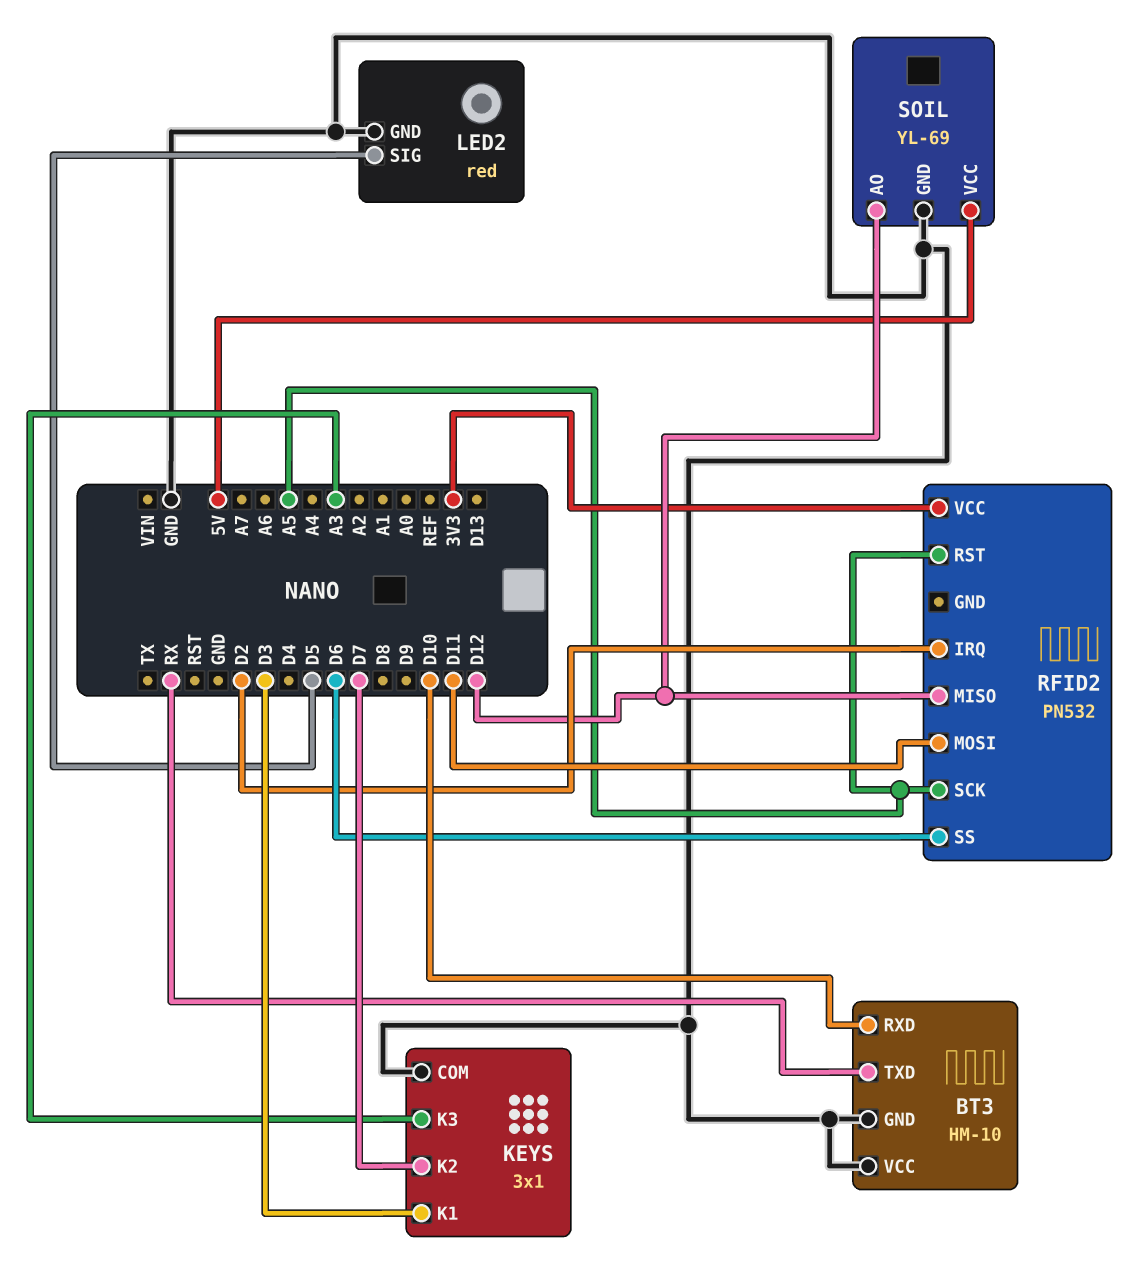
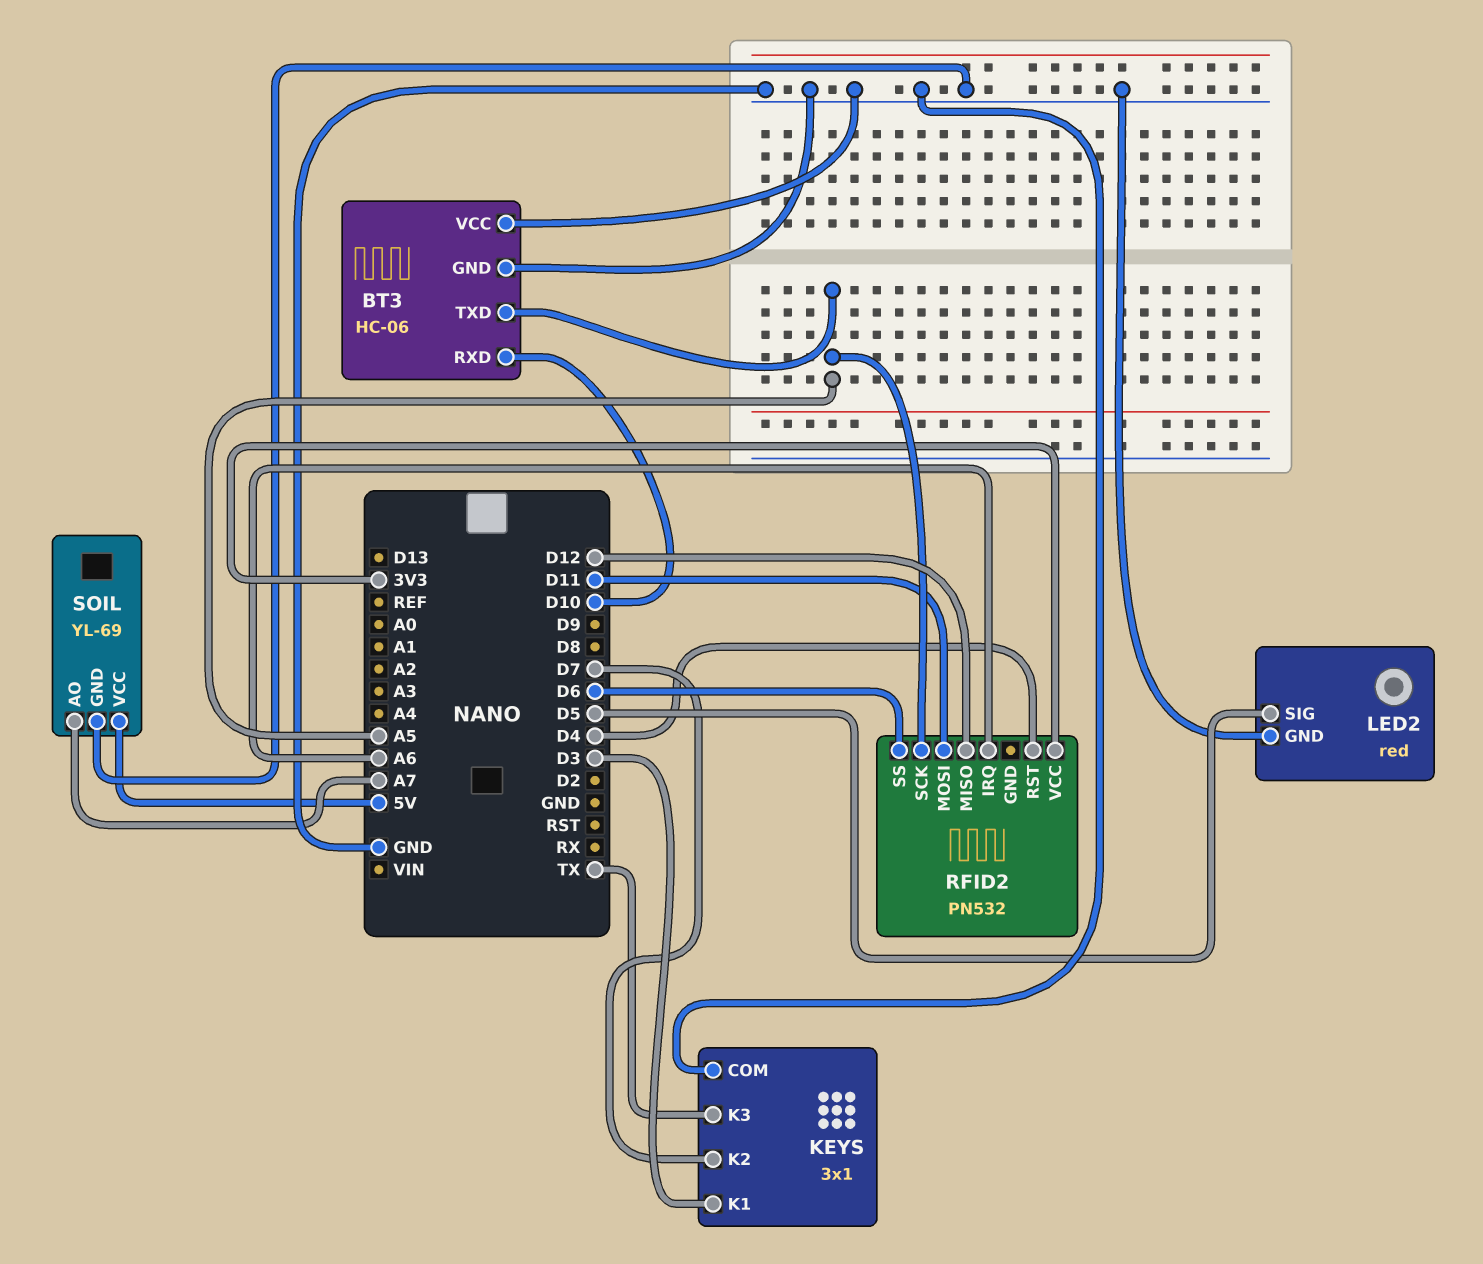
BT3: HM-10 -> HC-06
BT3 pin TXD: RX -> A5
KEYS pin K3: A3 -> TX
RFID2 pin IRQ: D2 -> A6
RFID2 pin RST: A5 -> D4
SOIL pin AO: D12 -> A7

